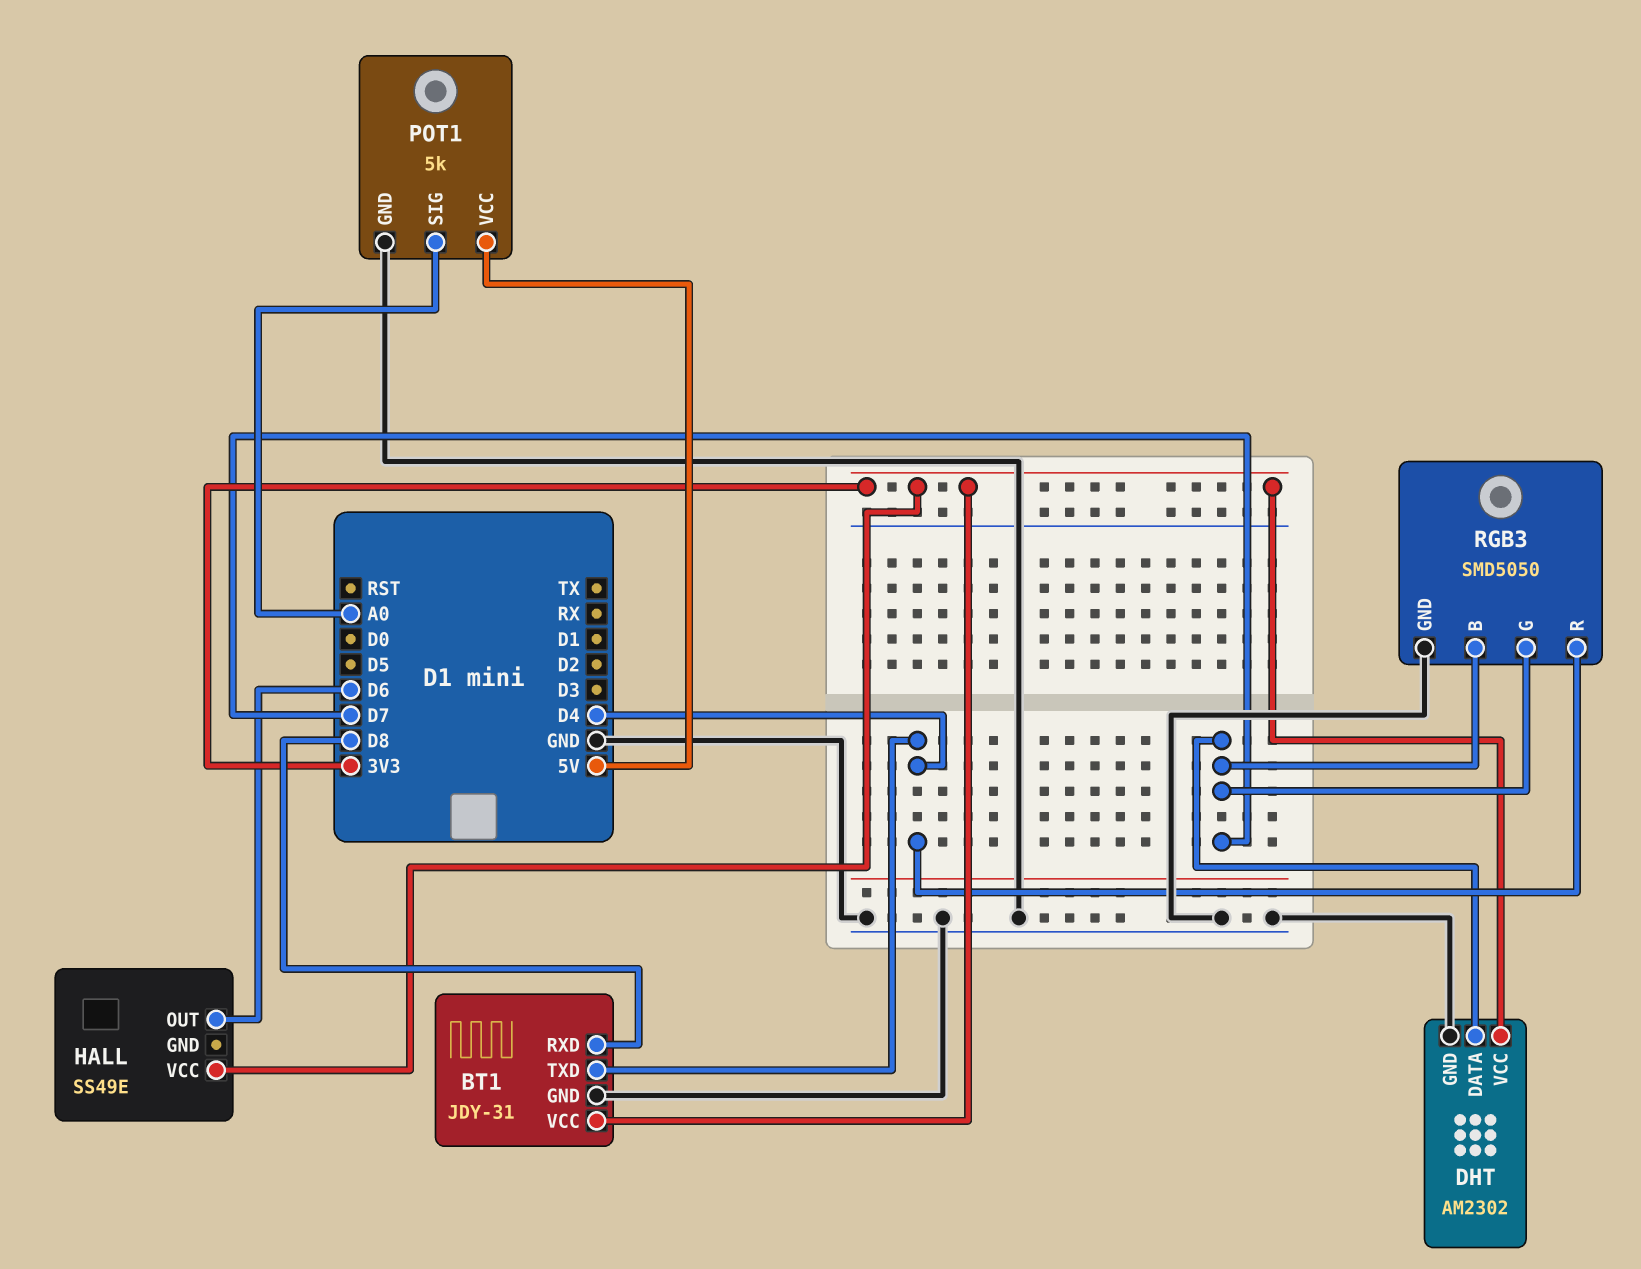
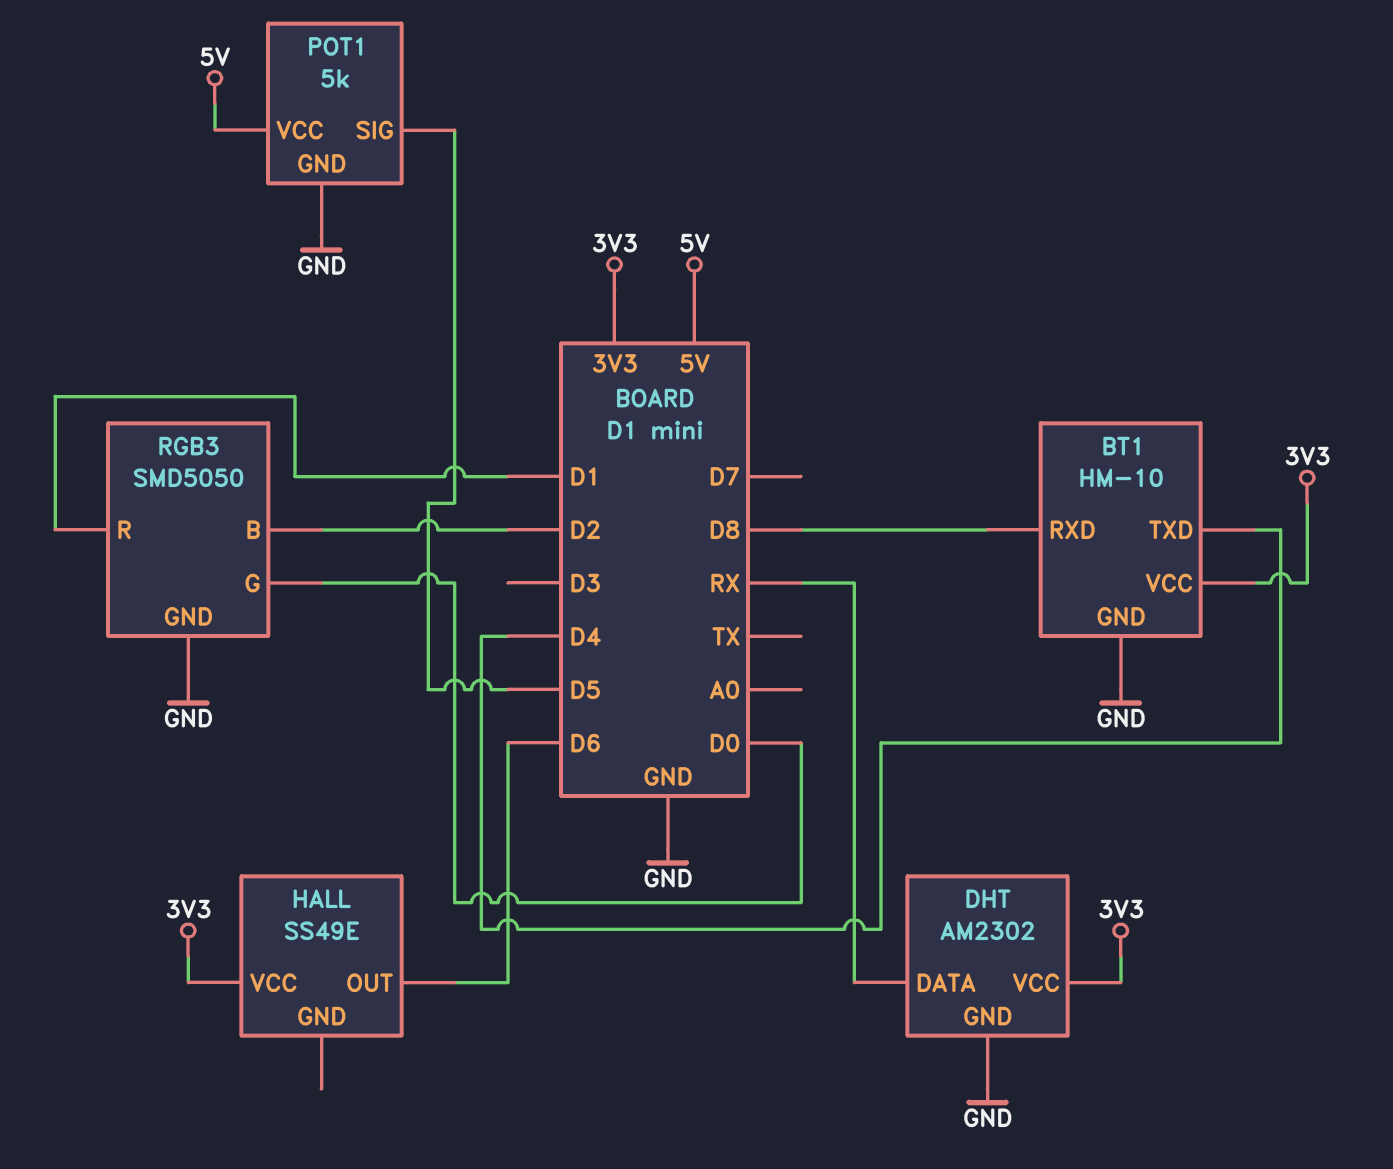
BT1: JDY-31 -> HM-10
DHT pin DATA: D7 -> RX
POT1 pin SIG: A0 -> D5
RGB3 pin B: D7 -> D2
RGB3 pin G: D7 -> D0
RGB3 pin R: D4 -> D1

